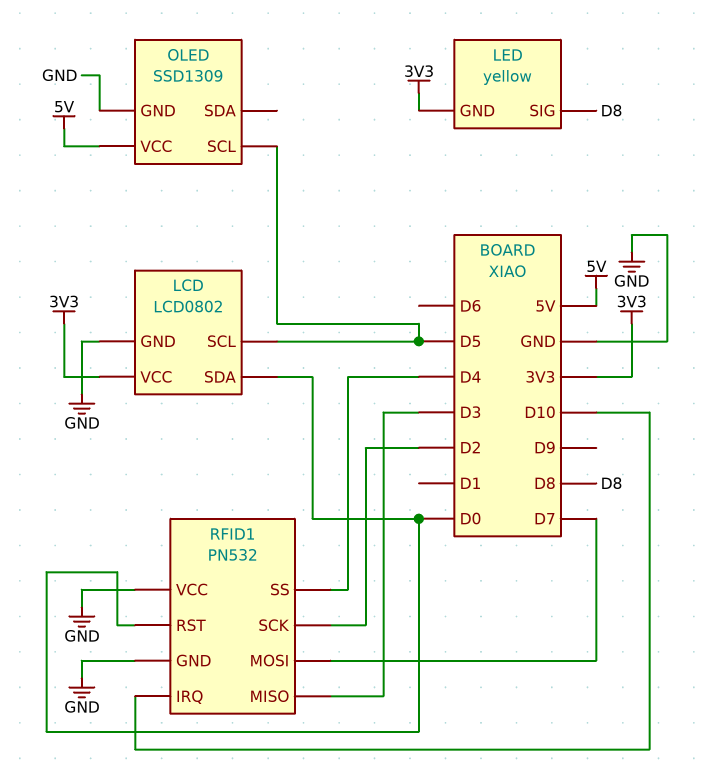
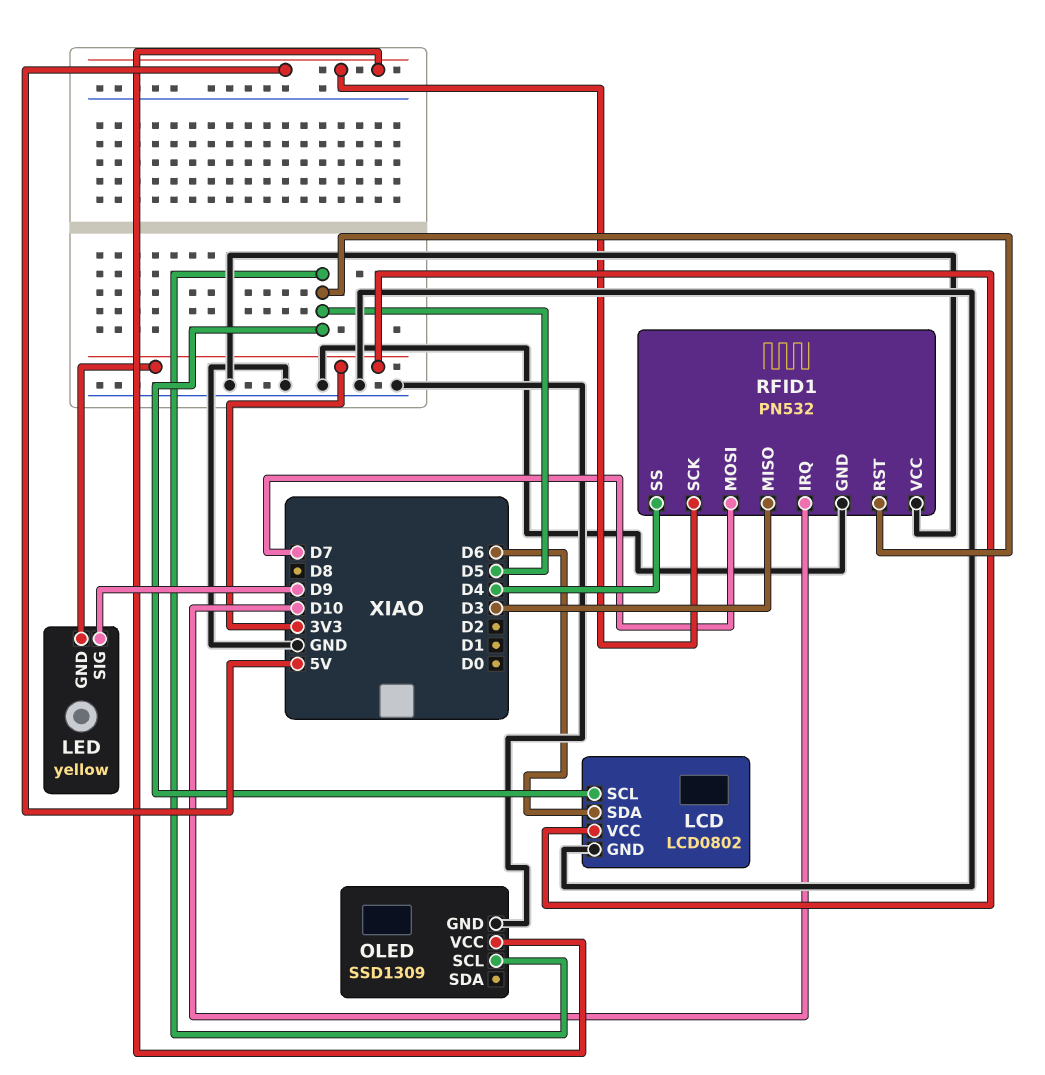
LCD pin SDA: D0 -> D6
LED pin SIG: D8 -> D9
RFID1 pin RST: D0 -> D5
RFID1 pin SCK: D2 -> 5V

